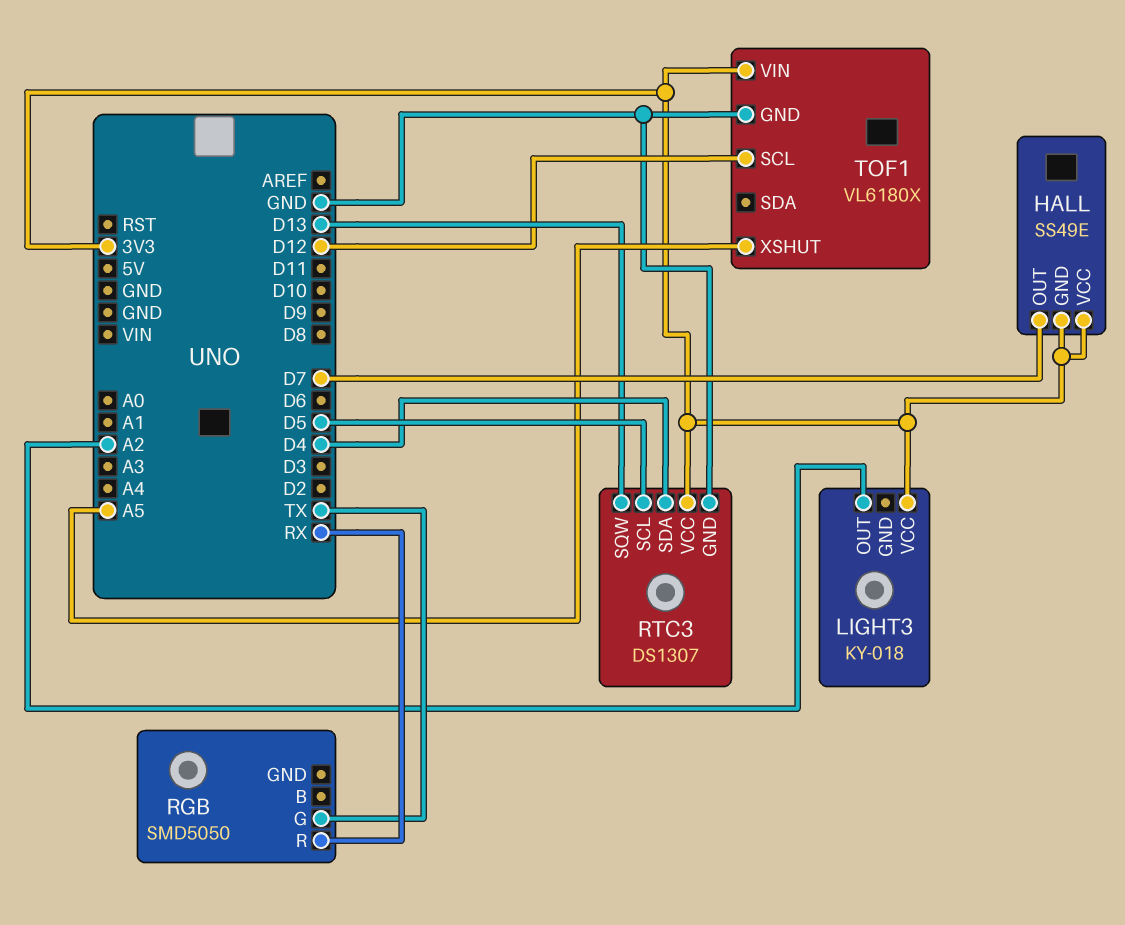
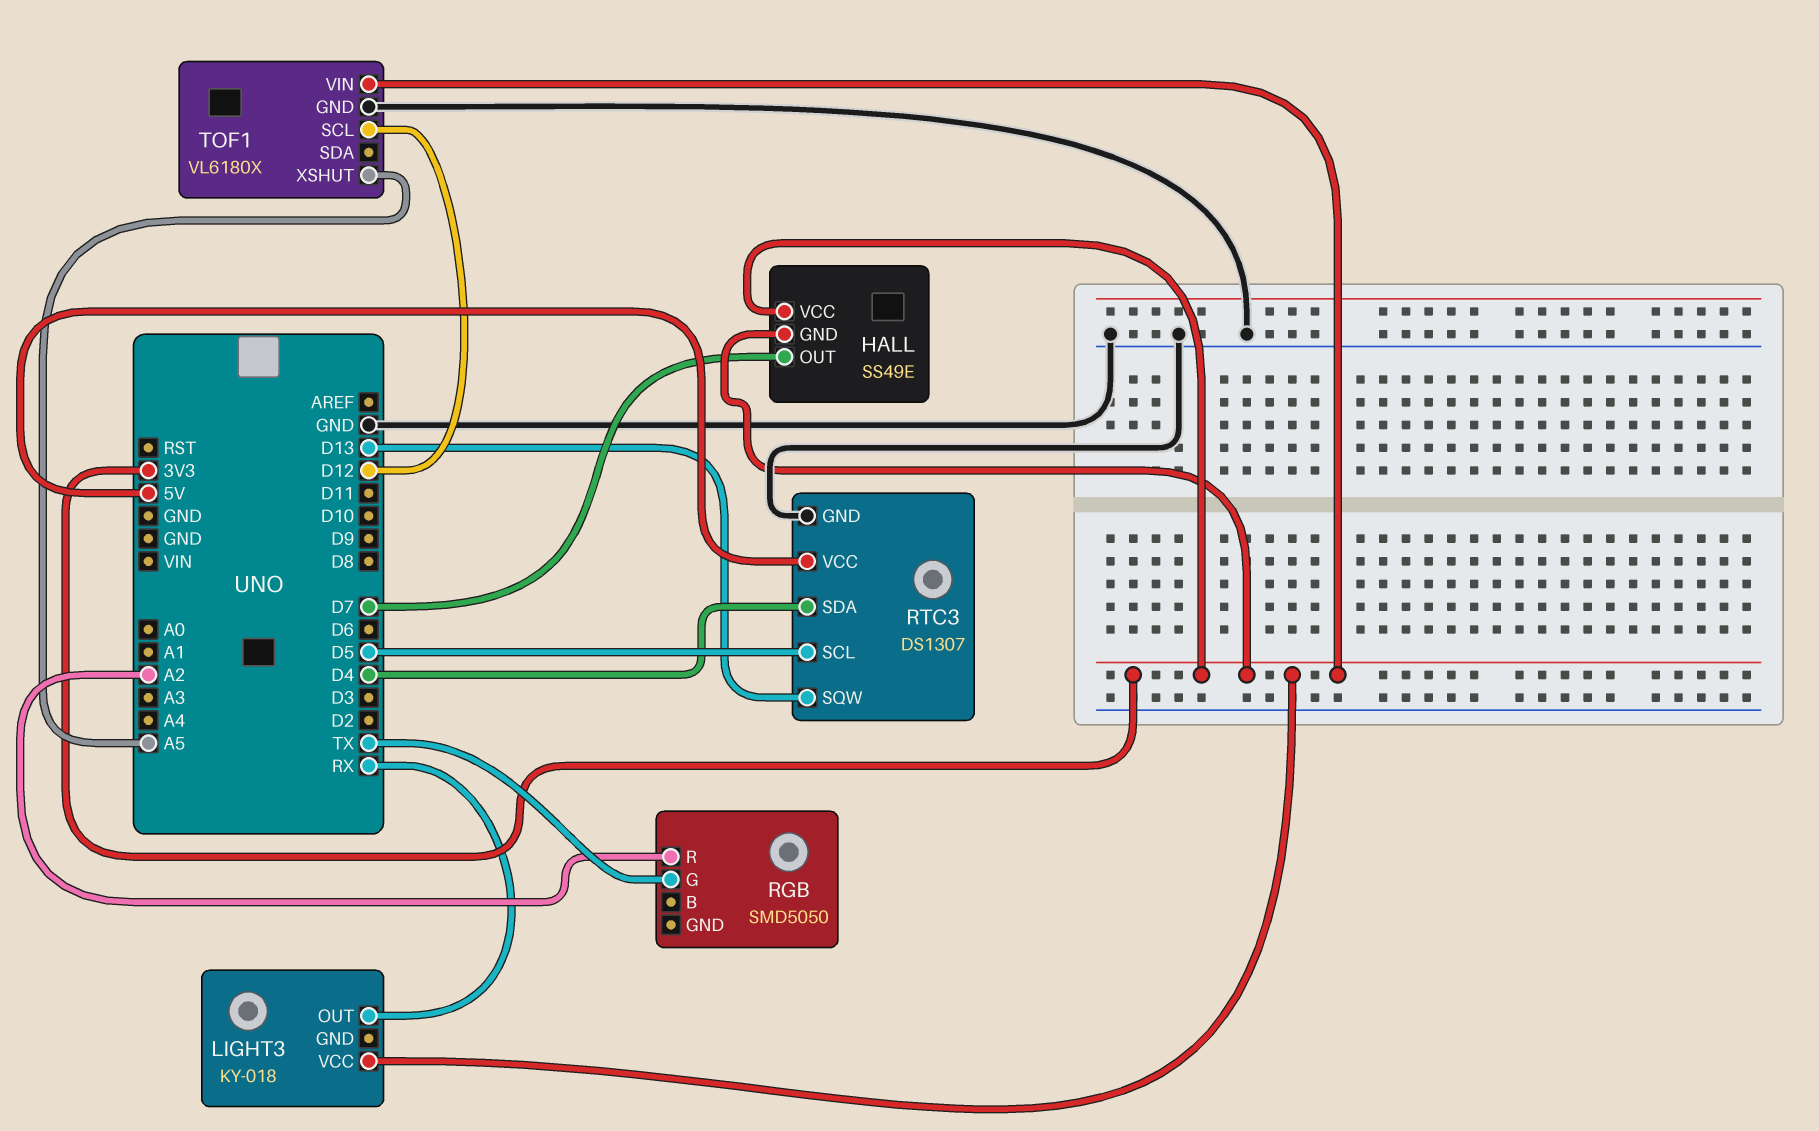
LIGHT3 pin OUT: A2 -> RX
RGB pin R: RX -> A2
RTC3 pin VCC: 3V3 -> 5V

